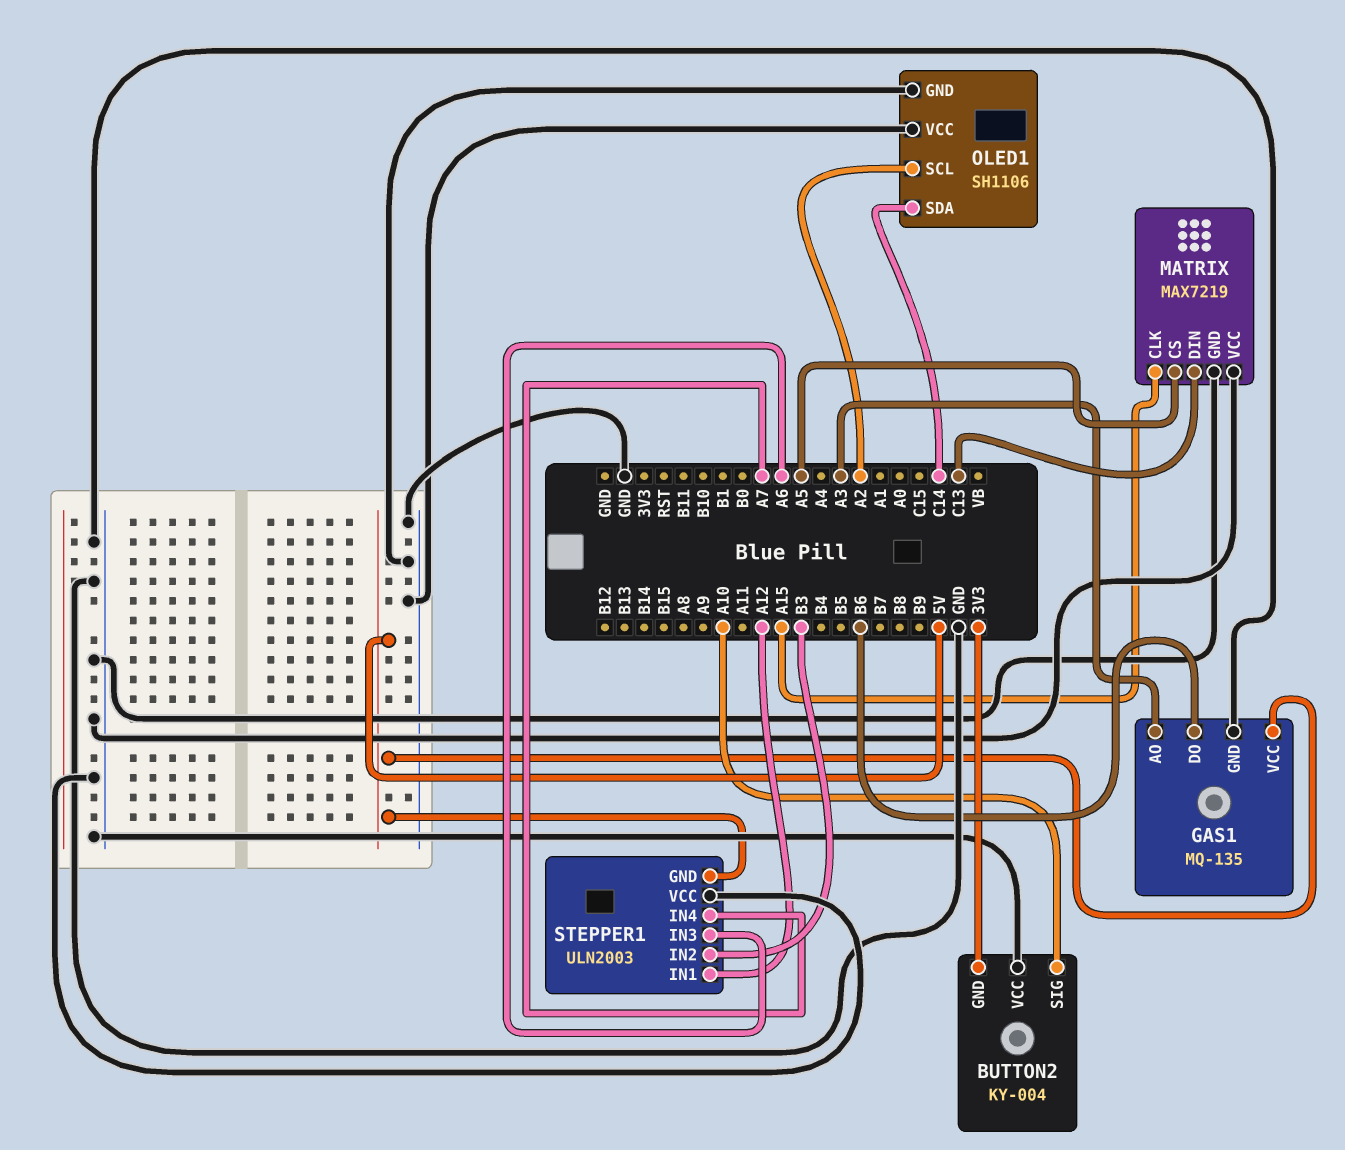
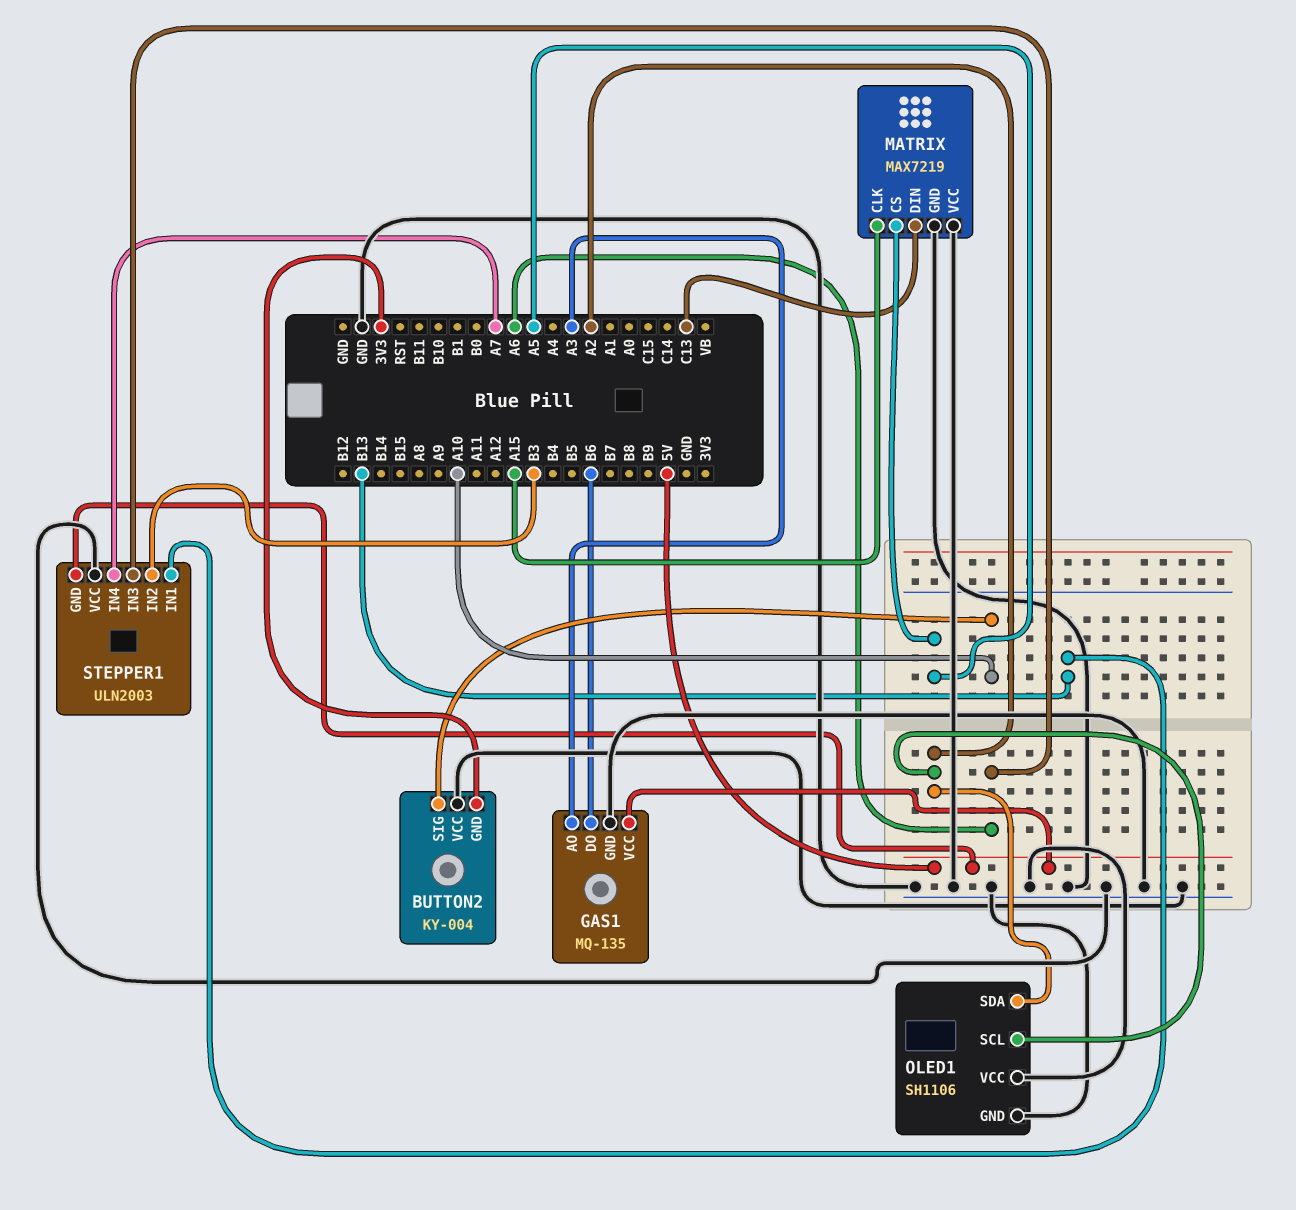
OLED1 pin SDA: C14 -> A2
STEPPER1 pin IN1: A12 -> B13

